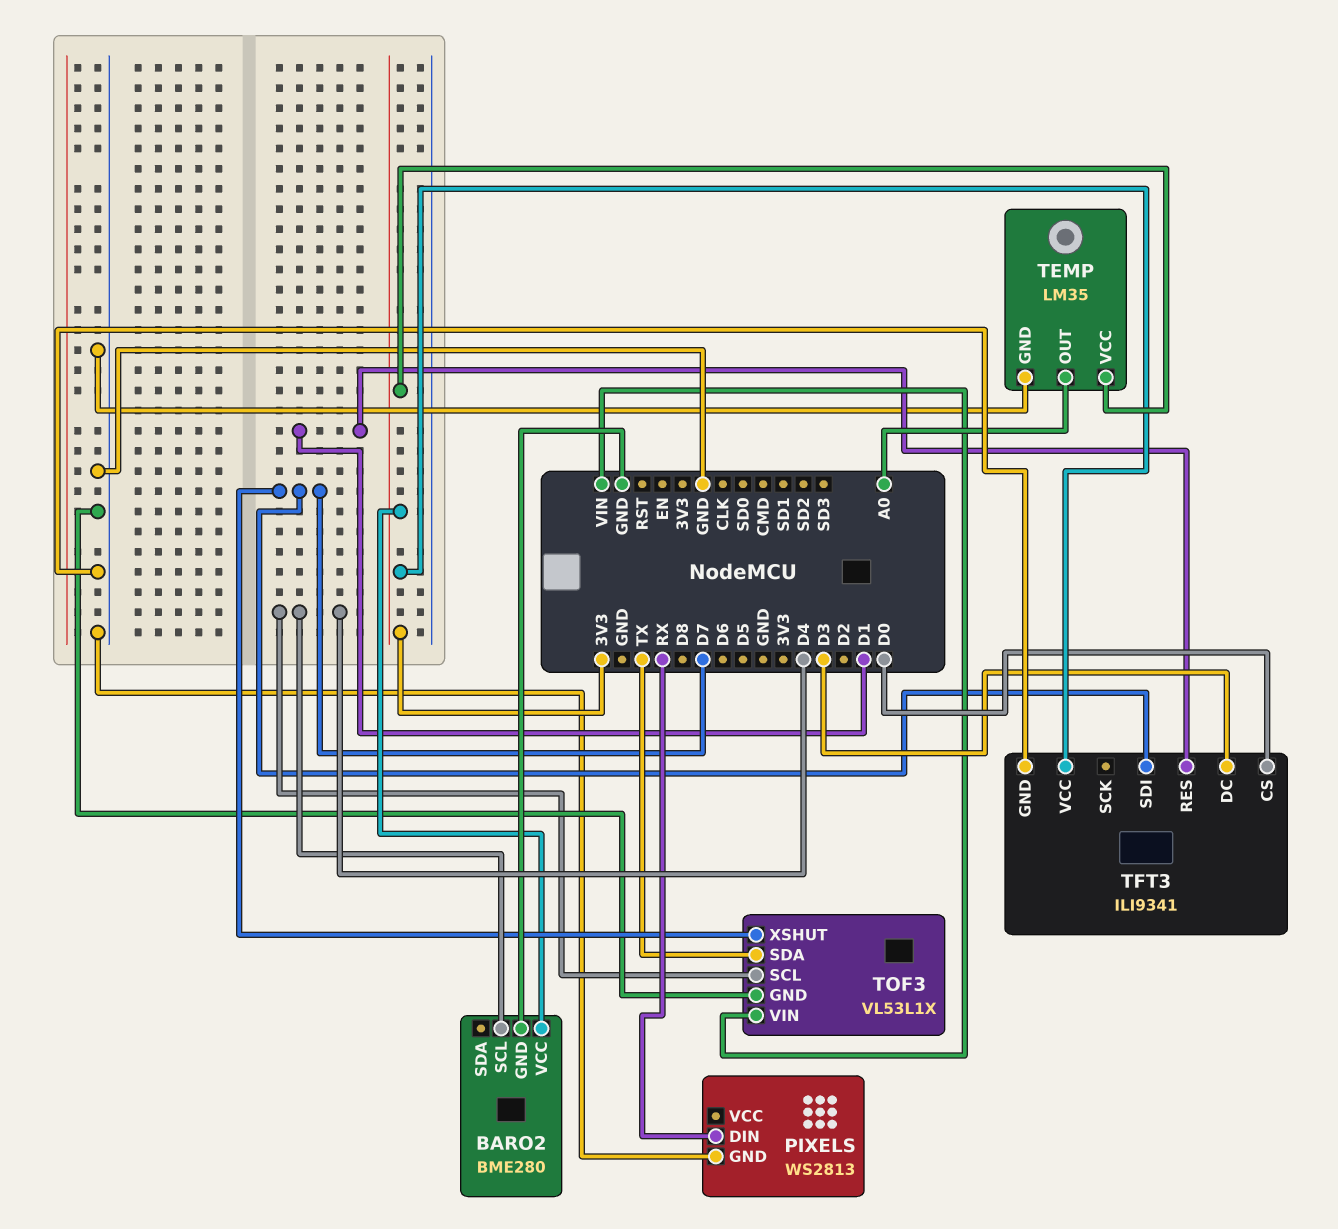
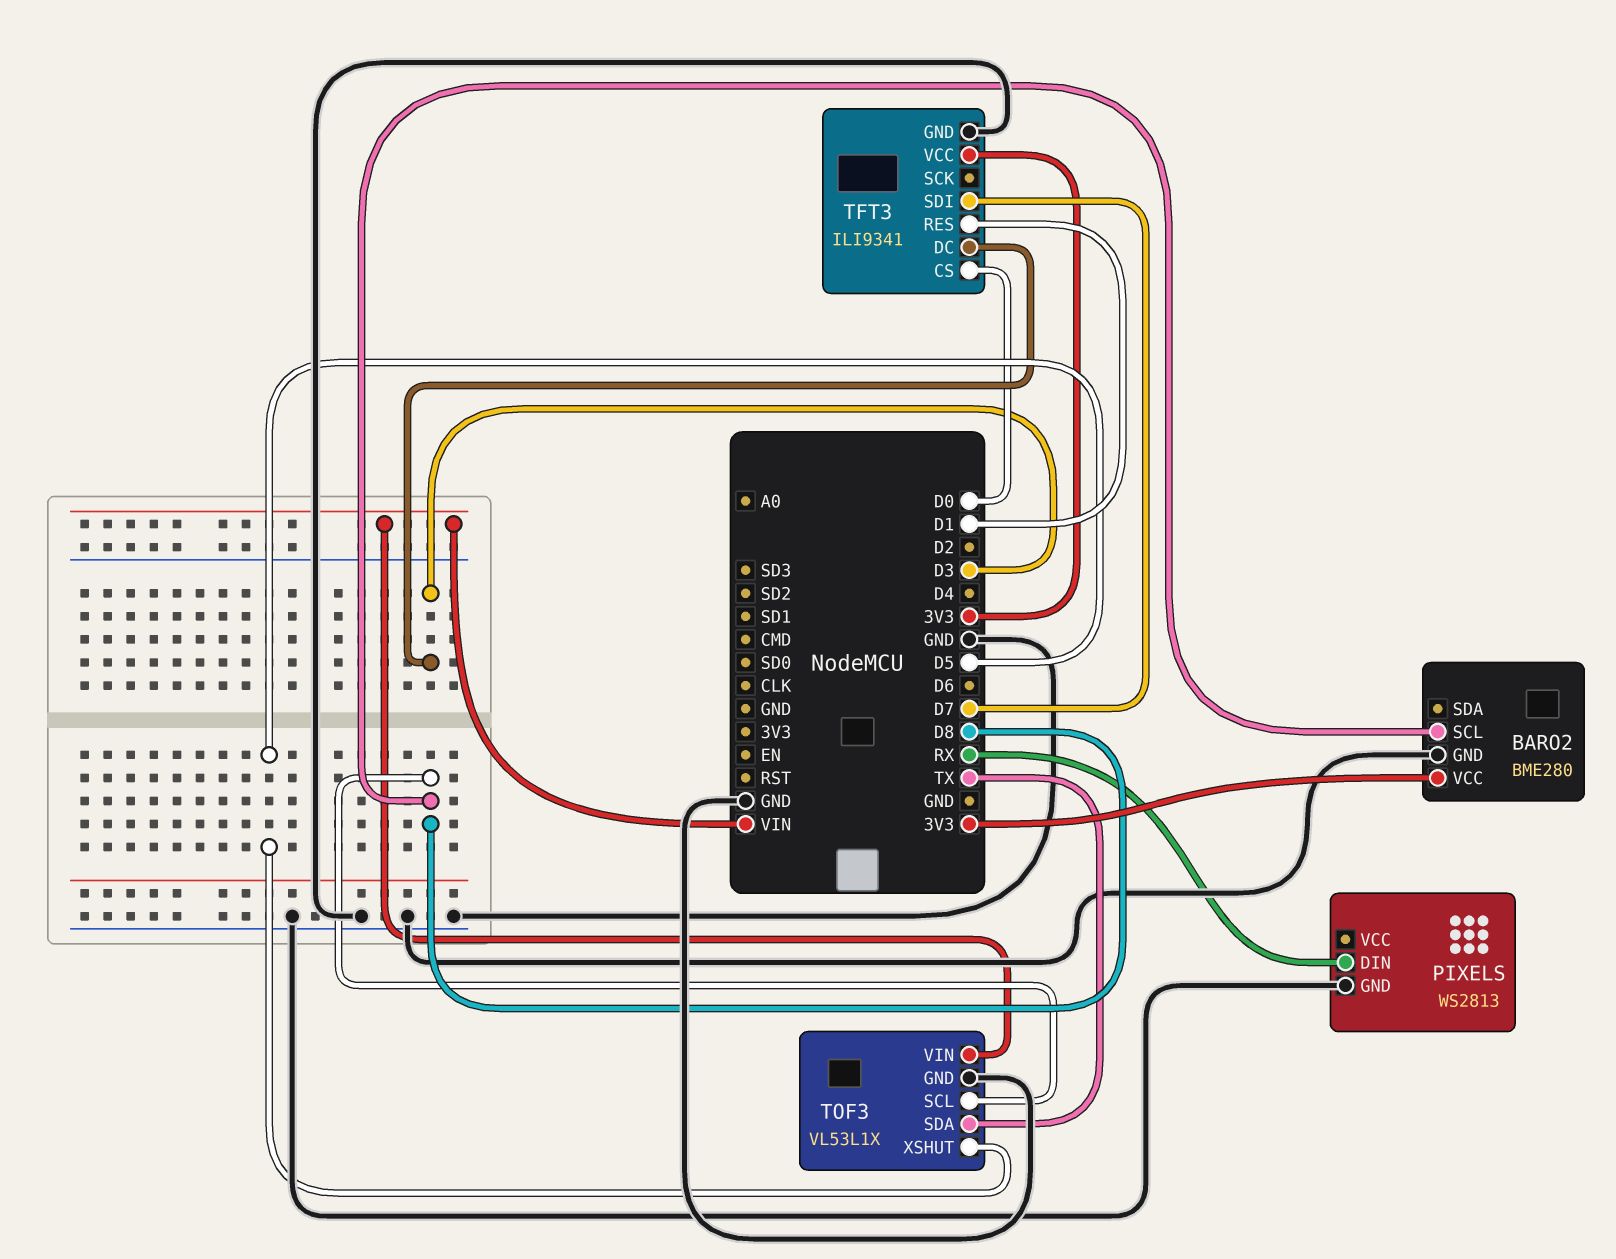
BARO2 pin SCL: D4 -> D8
TEMP: LM35 -> none
TEMP pin GND: GND -> none
TEMP pin OUT: A0 -> none
TEMP pin VCC: 3V3 -> none
TOF3 pin SCL: D4 -> D8
TOF3 pin XSHUT: D7 -> D5

